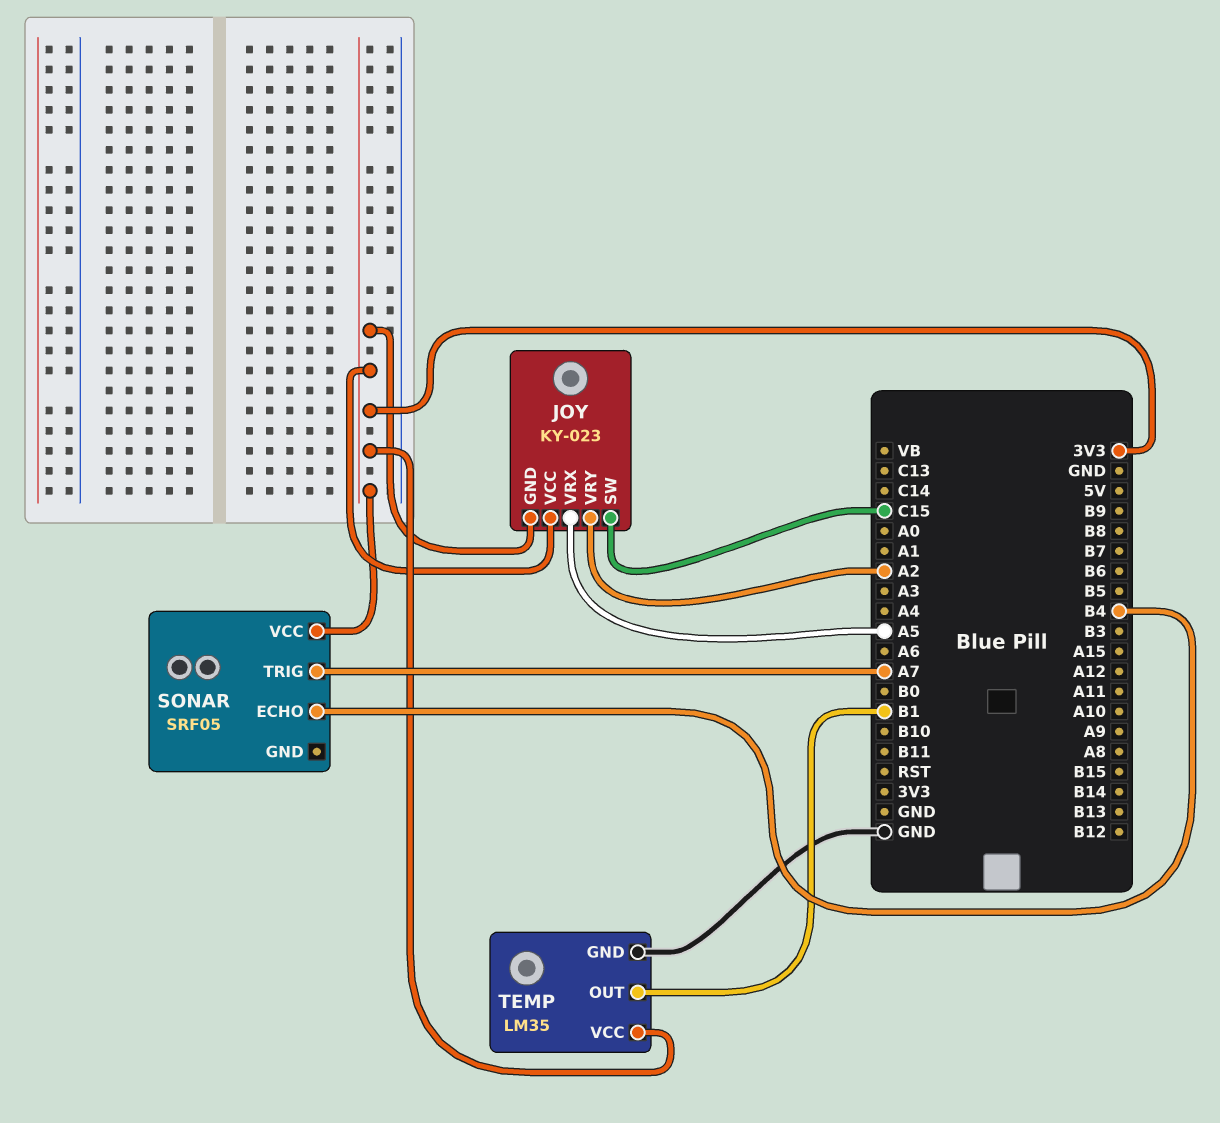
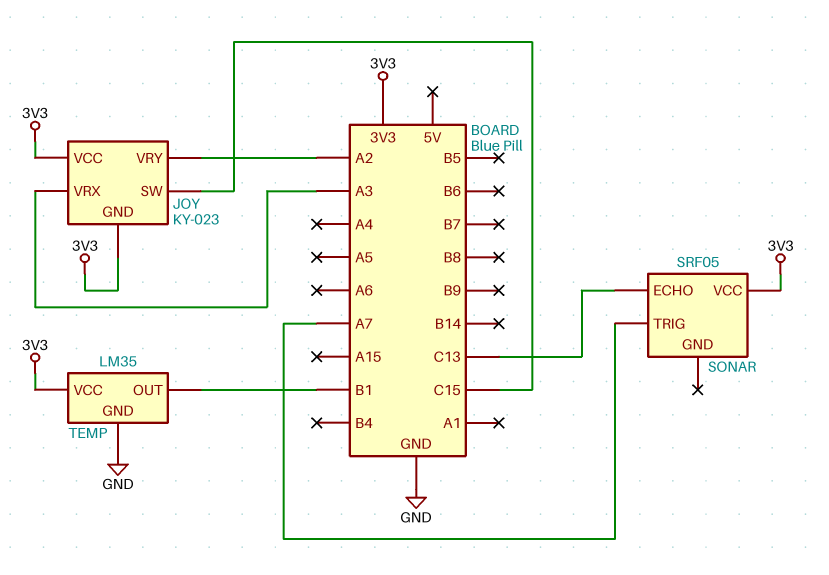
JOY pin VRX: A5 -> A3
SONAR pin ECHO: B4 -> C13

